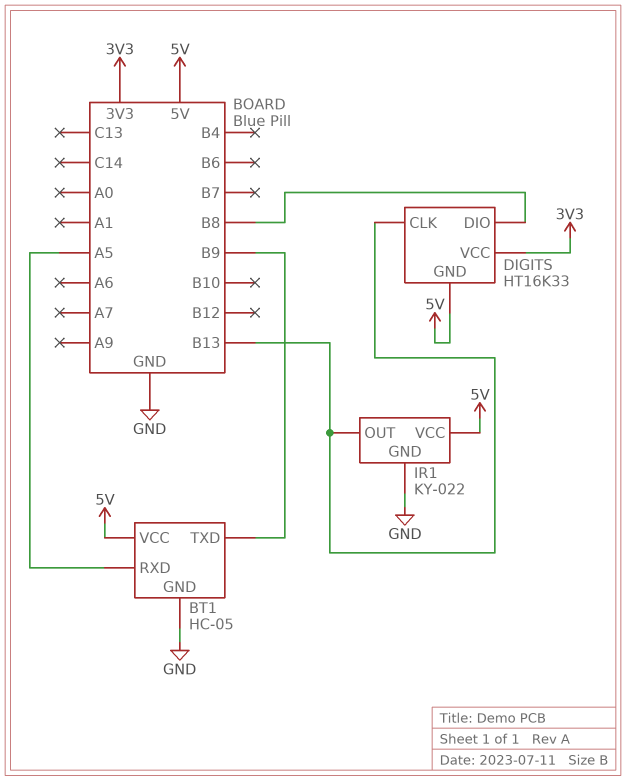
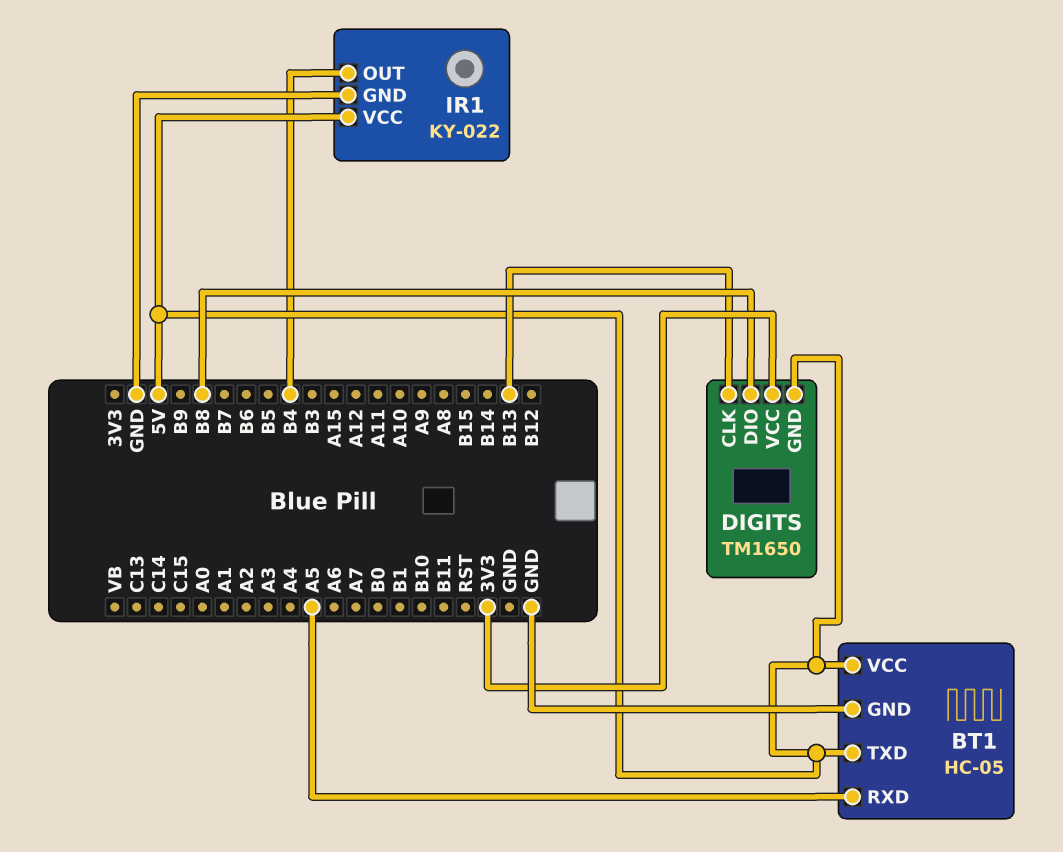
BT1 pin TXD: B9 -> 5V
DIGITS: HT16K33 -> TM1650
IR1 pin OUT: B13 -> B4

